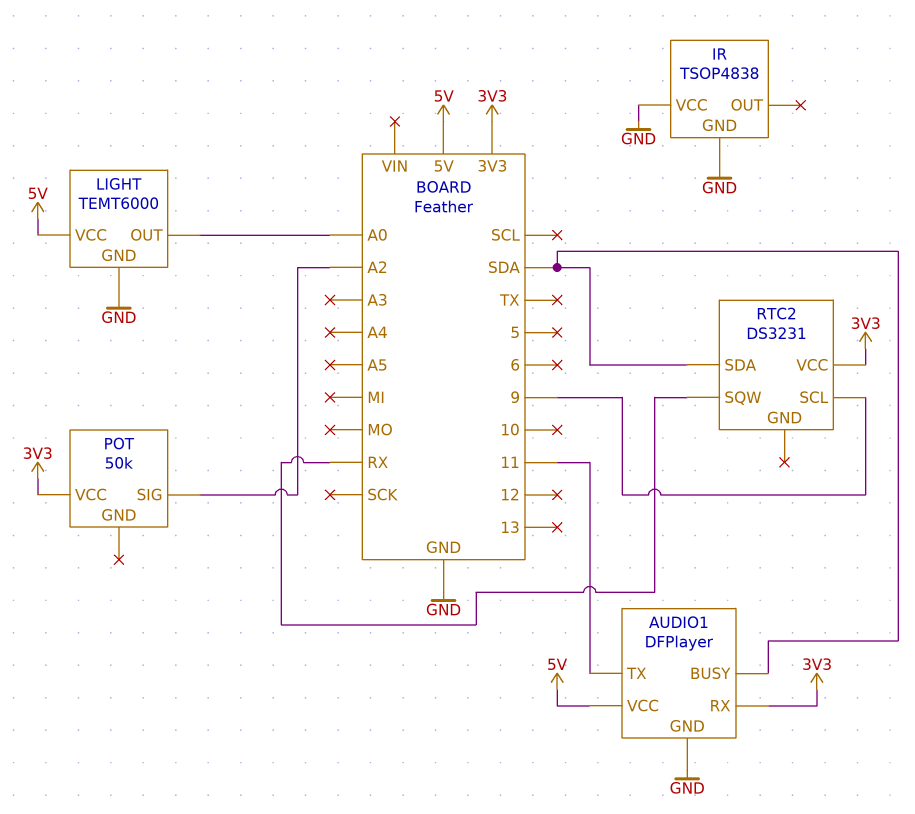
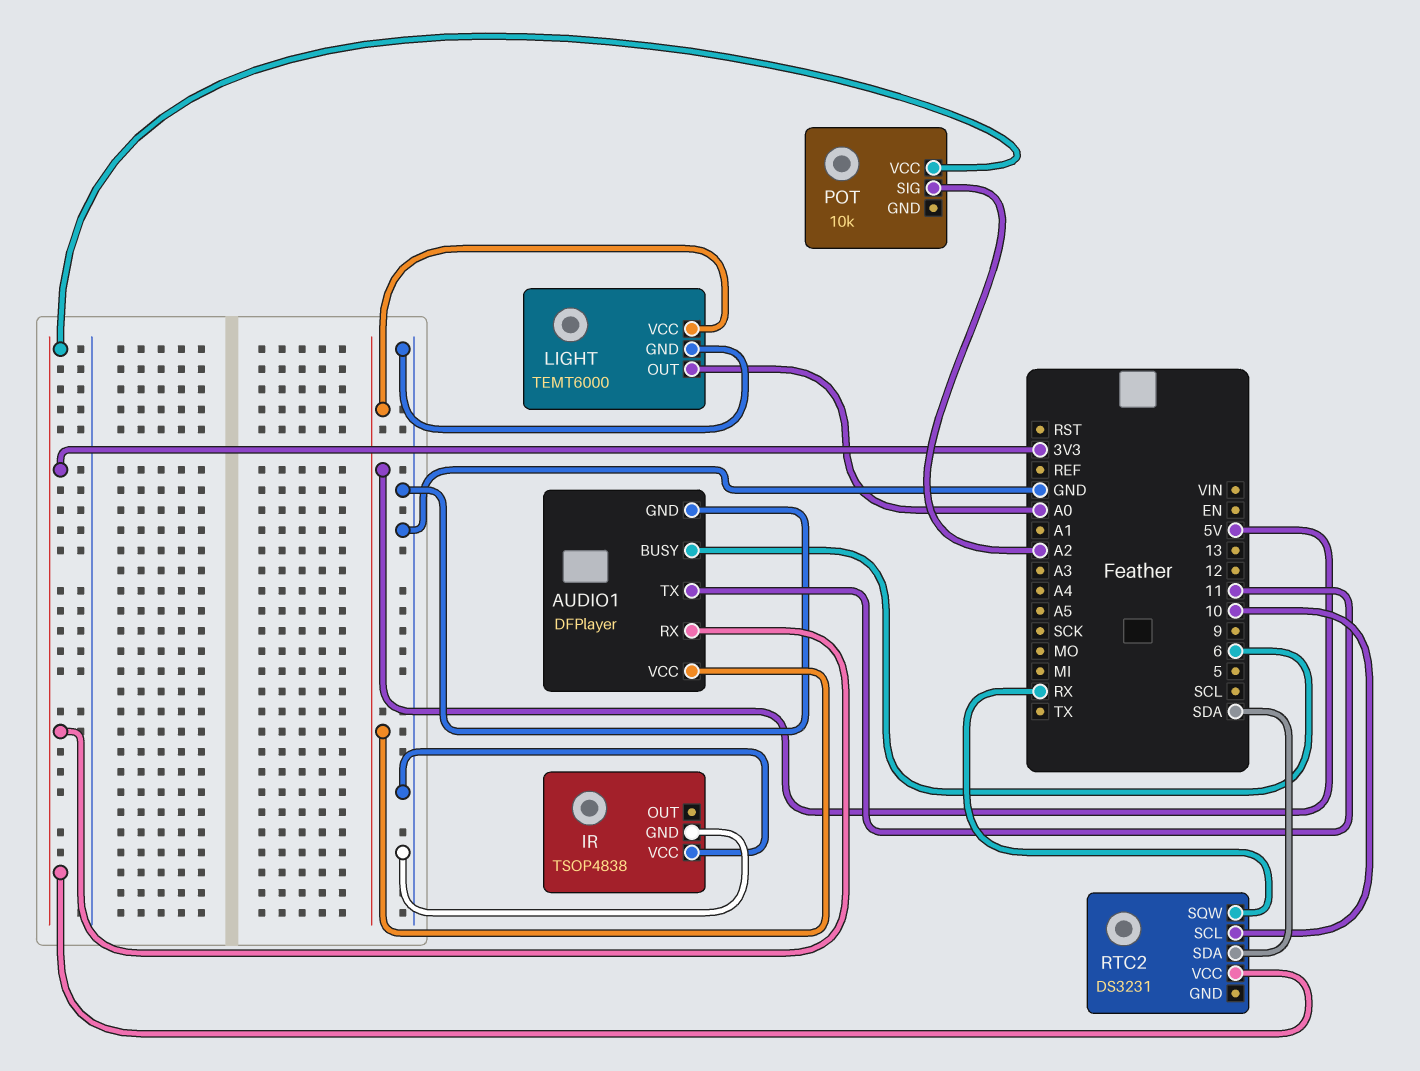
AUDIO1 pin BUSY: SDA -> 6
POT: 50k -> 10k
RTC2 pin SCL: 9 -> 10

